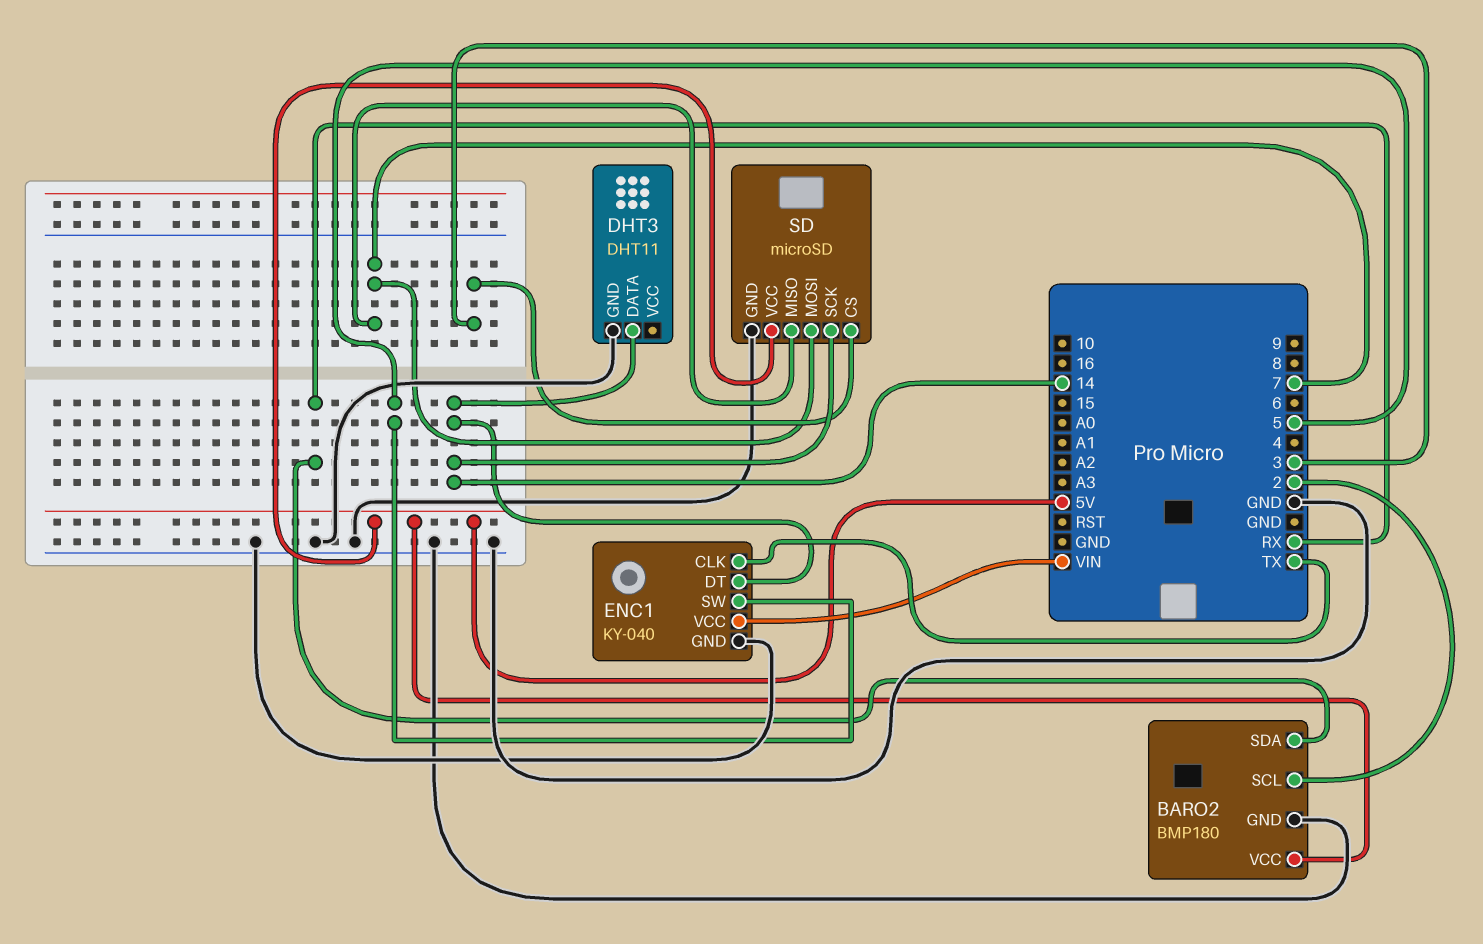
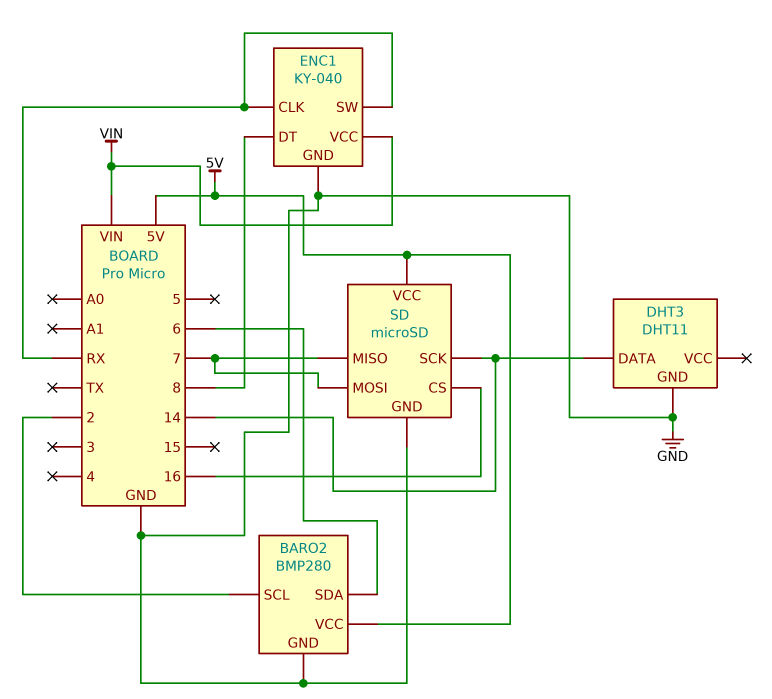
BARO2: BMP180 -> BMP280
BARO2 pin SDA: RX -> 6
ENC1 pin CLK: TX -> RX
ENC1 pin DT: 14 -> 8
ENC1 pin SW: 5 -> RX
SD pin CS: 3 -> 16

